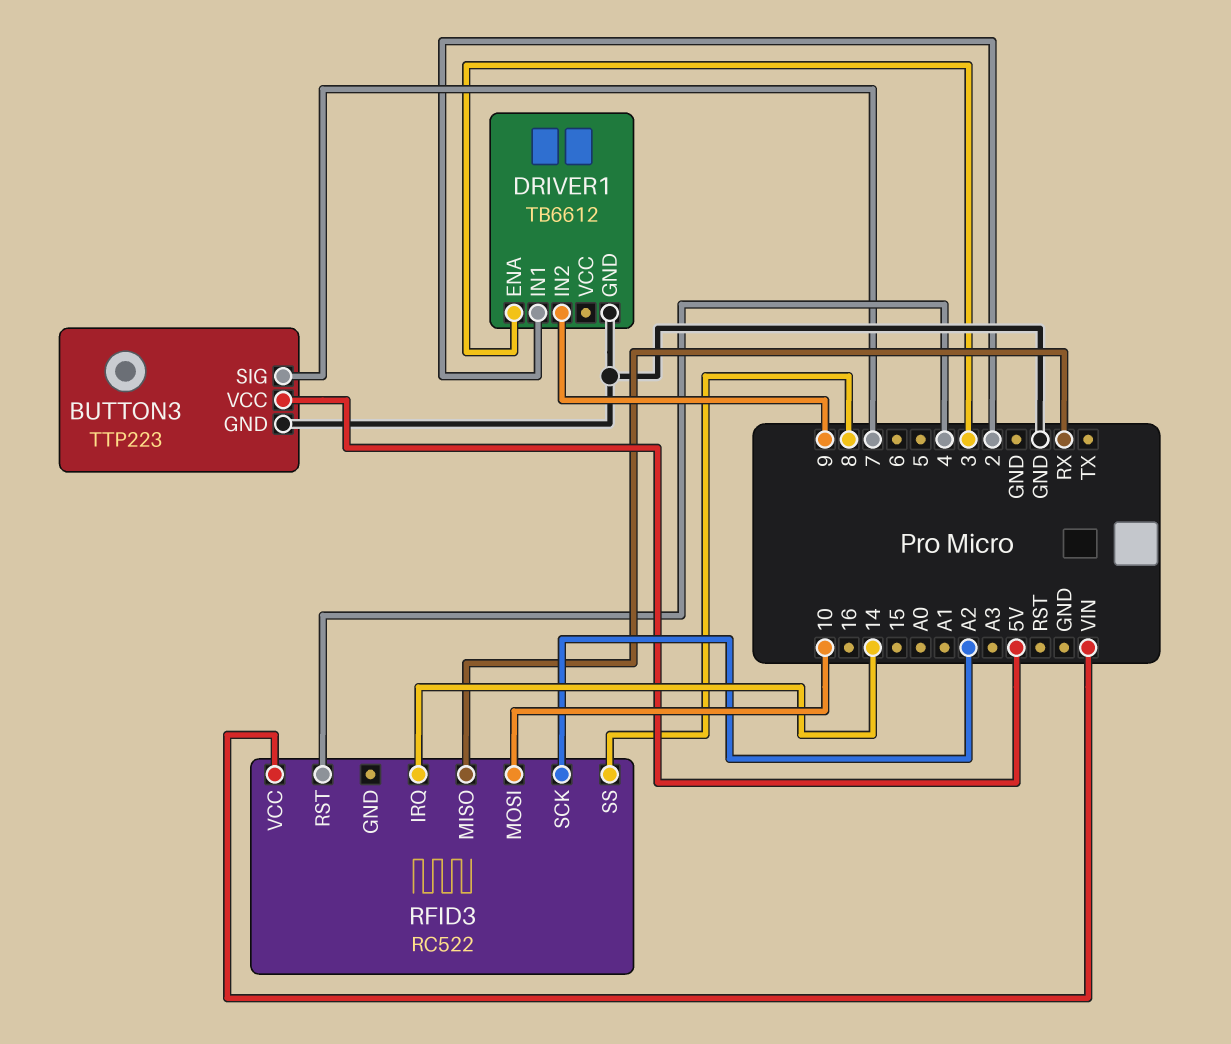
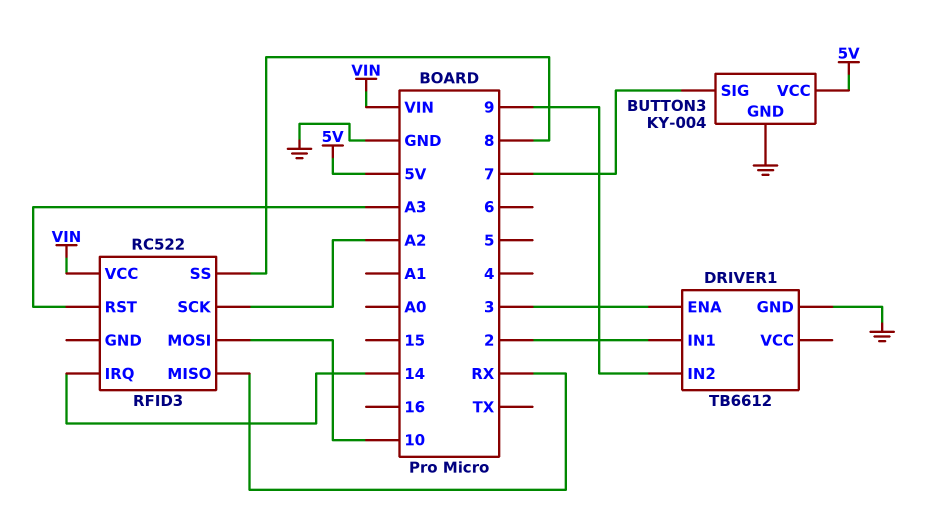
BUTTON3: TTP223 -> KY-004
RFID3 pin RST: 4 -> A3

